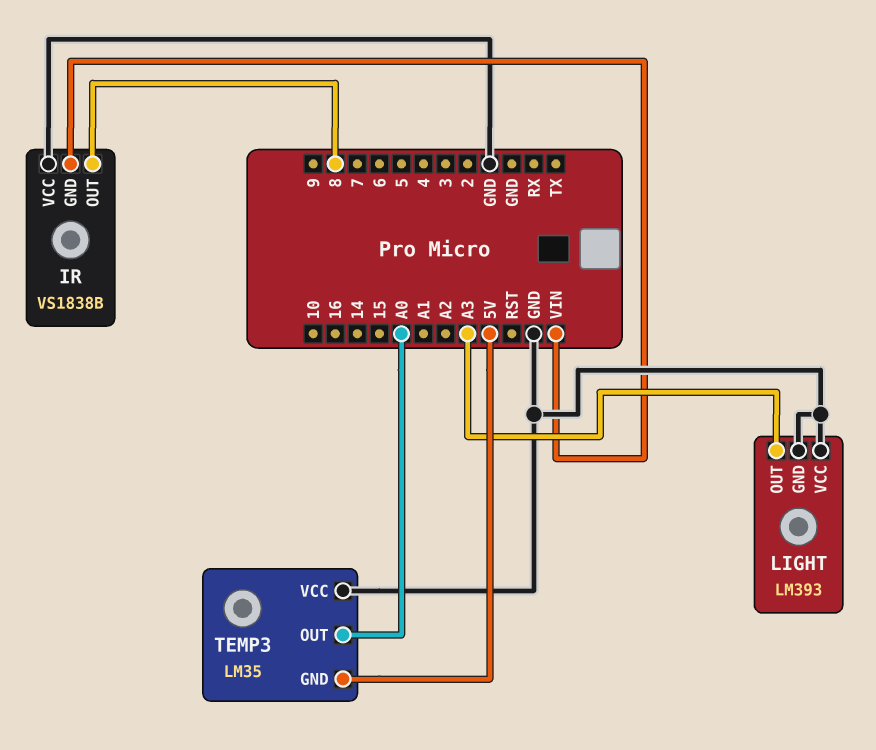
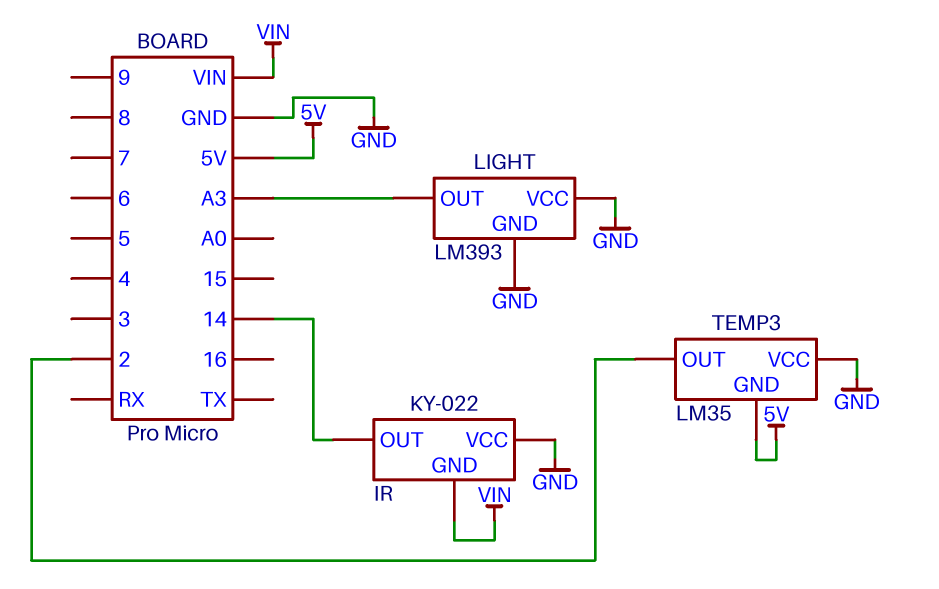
IR: VS1838B -> KY-022
IR pin OUT: 8 -> 14
TEMP3 pin OUT: A0 -> 2

